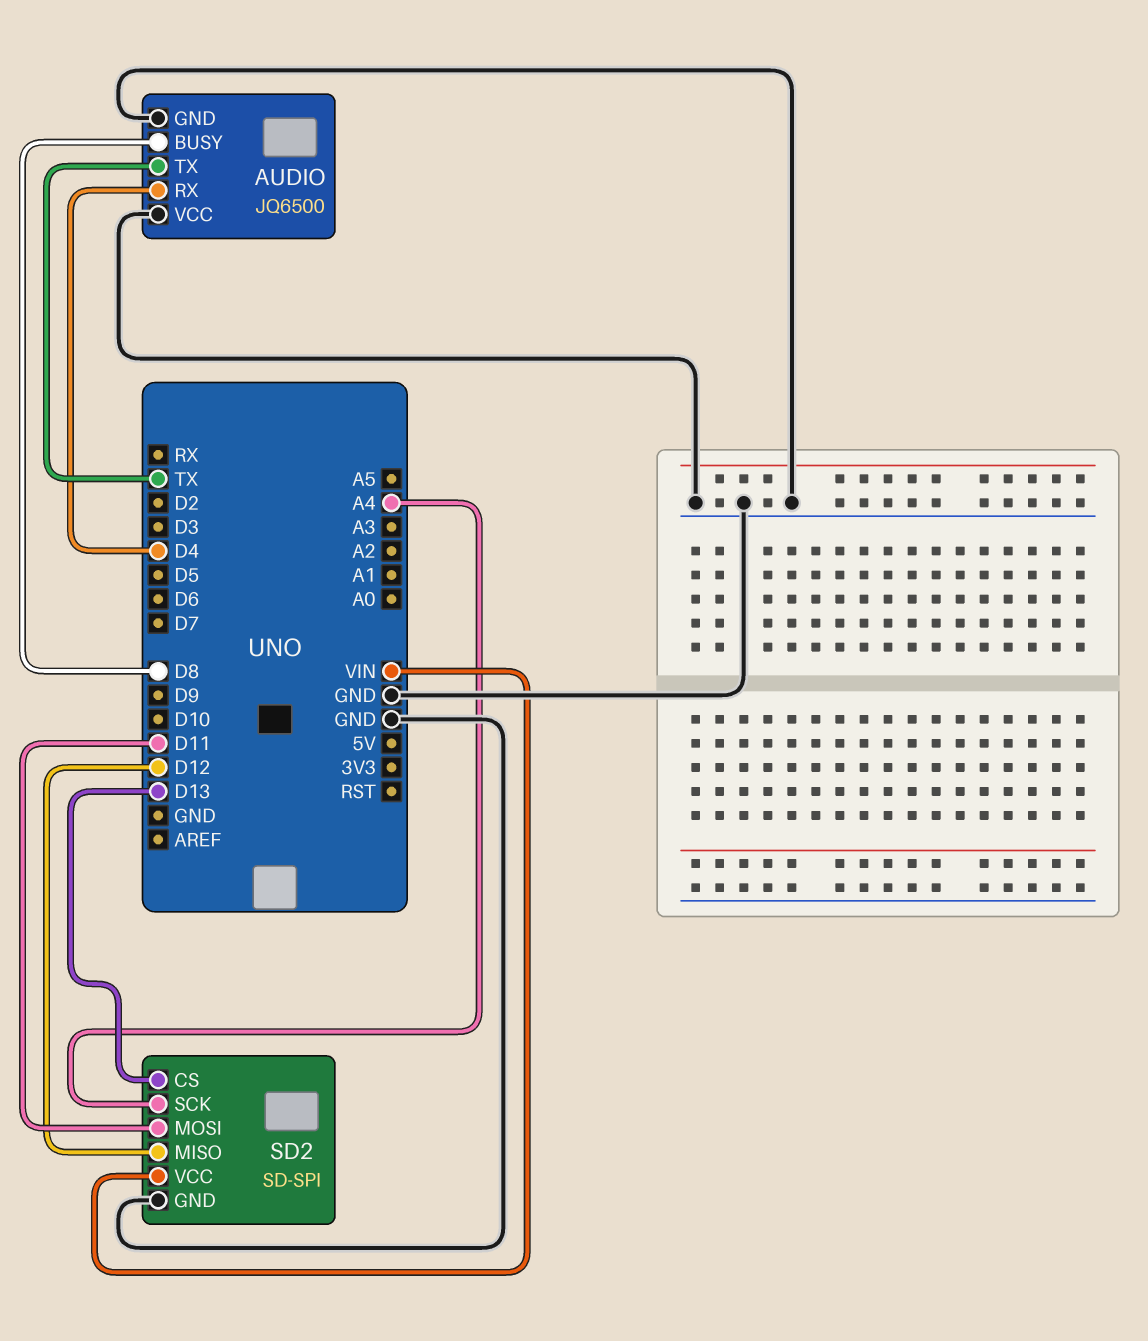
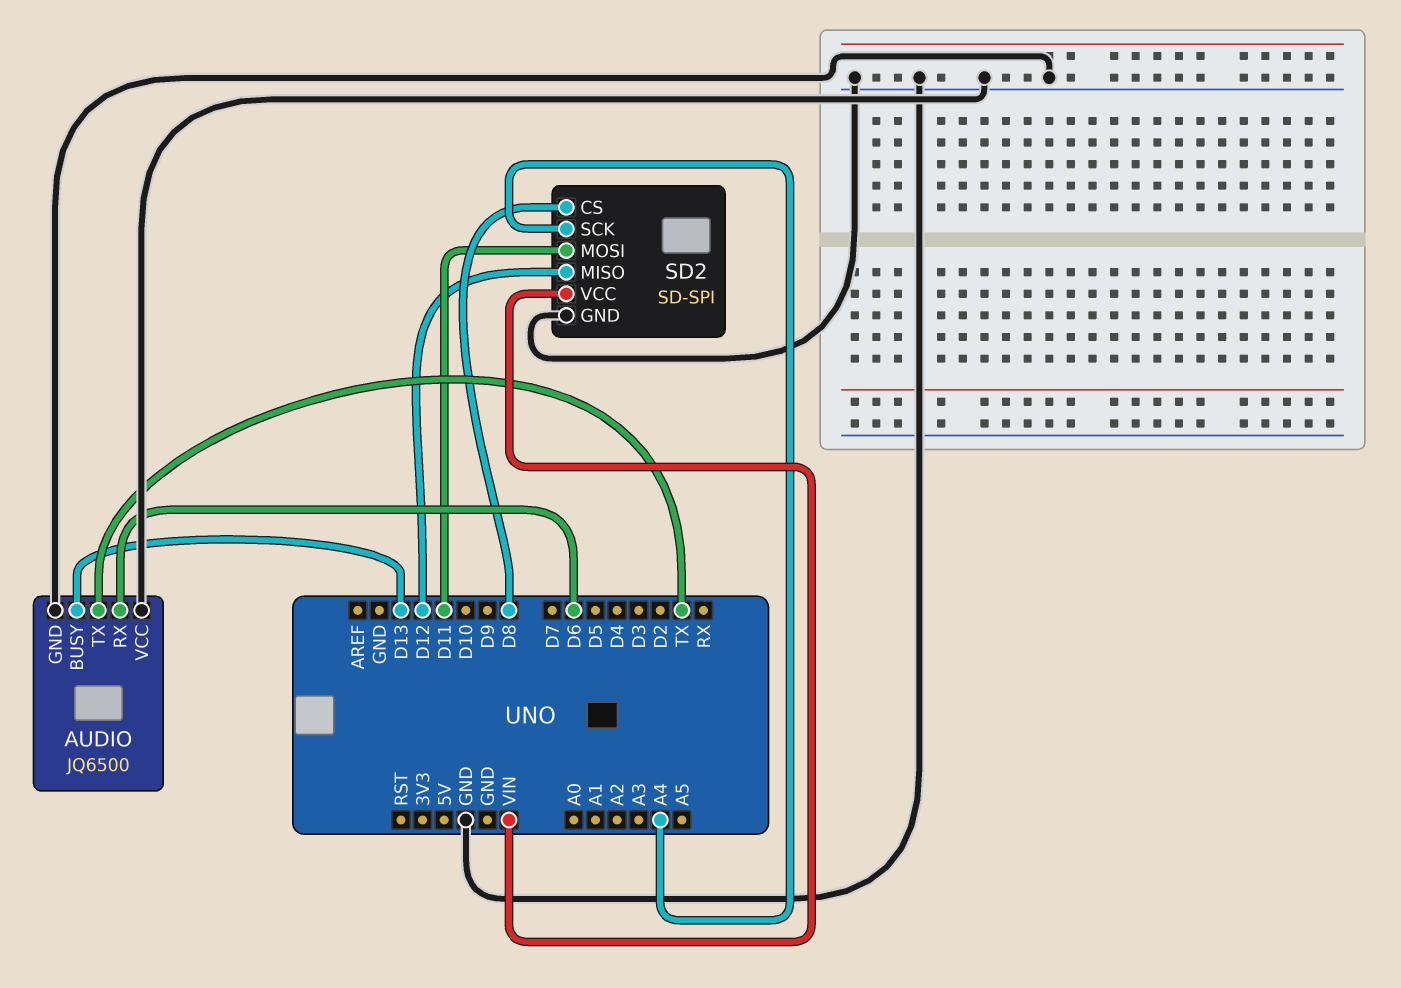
AUDIO pin BUSY: D8 -> D13
AUDIO pin RX: D4 -> D6
SD2 pin CS: D13 -> D8

